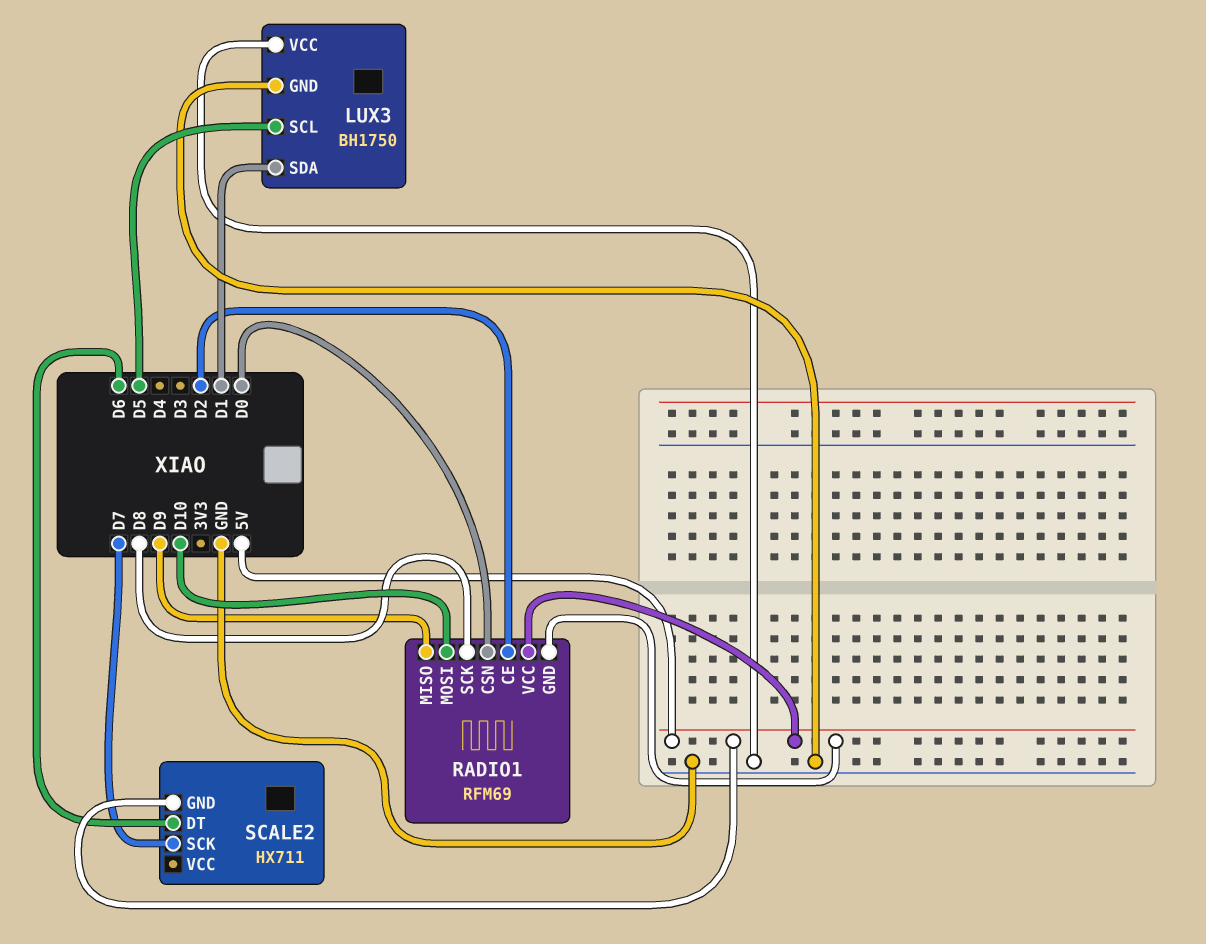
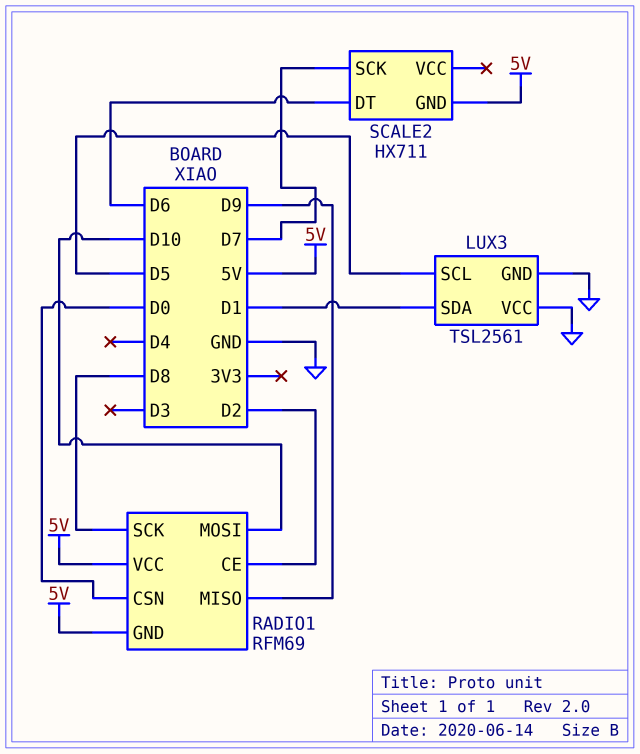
LUX3: BH1750 -> TSL2561

